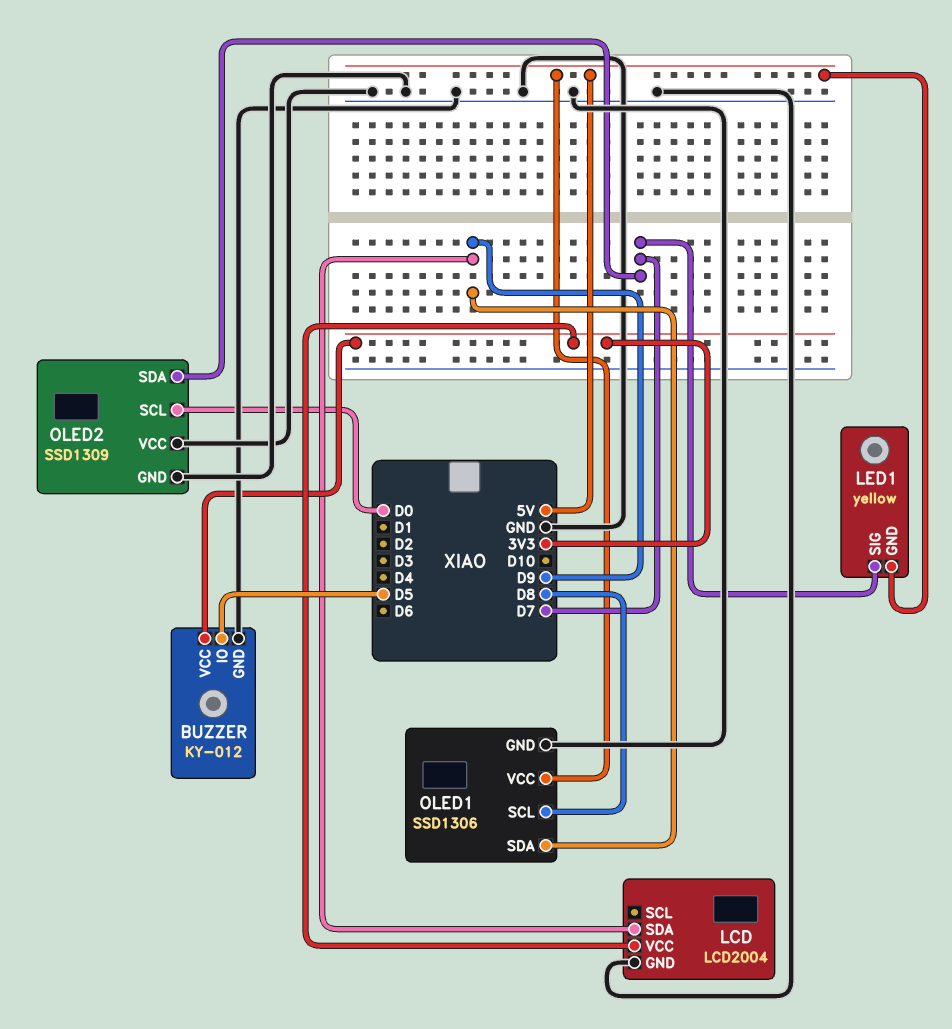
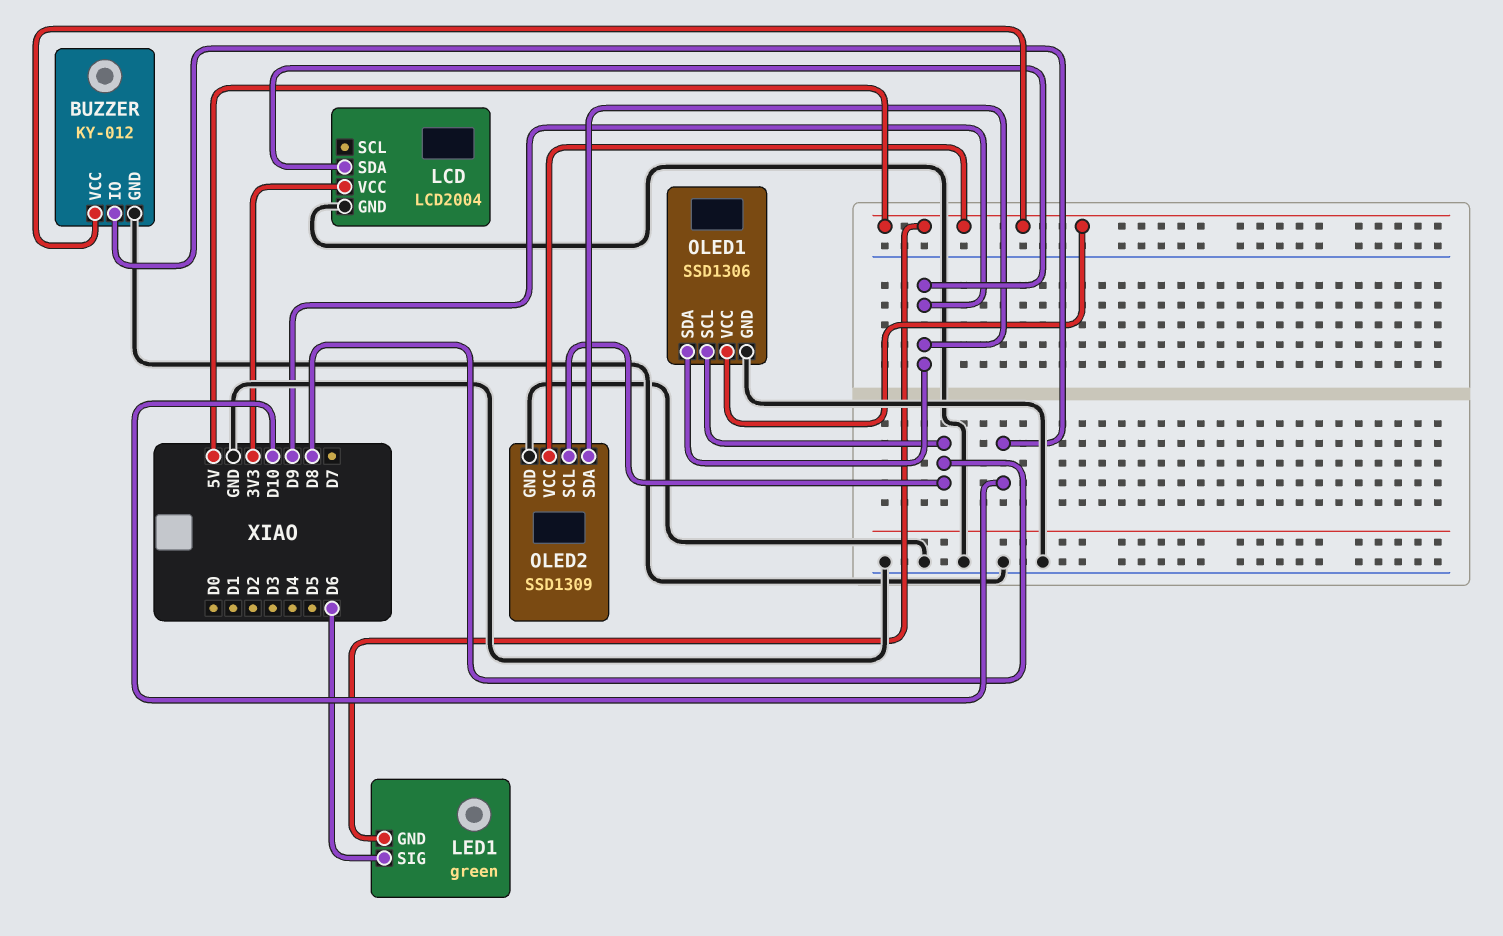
BUZZER pin IO: D5 -> D10
BUZZER pin VCC: 3V3 -> 5V
LED1: yellow -> green
LED1 pin SIG: D7 -> D6
OLED2 pin SCL: D0 -> D8
OLED2 pin SDA: D7 -> D9
OLED2 pin VCC: GND -> 5V

